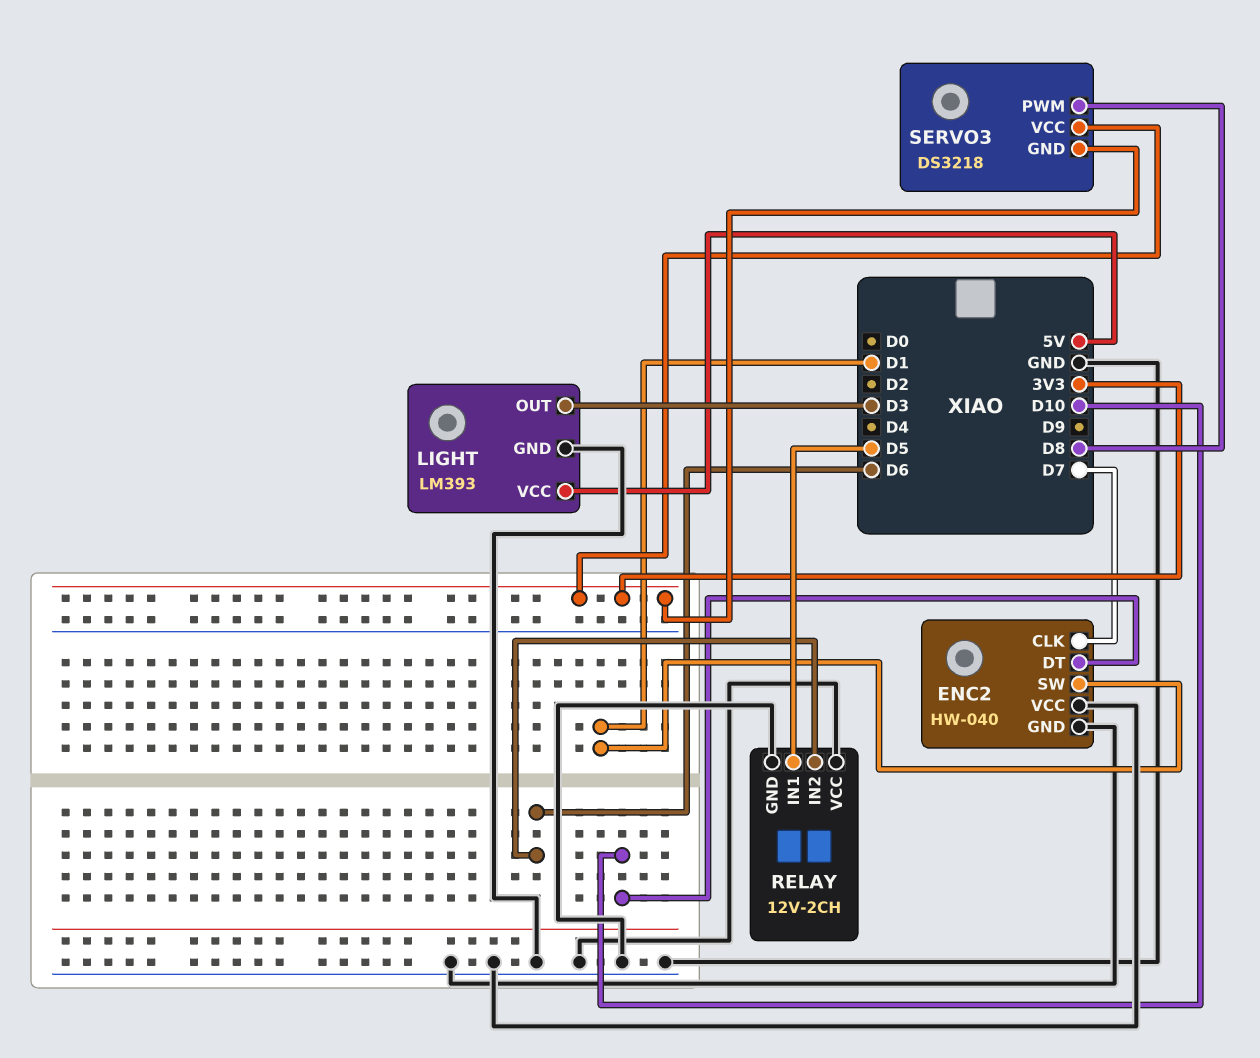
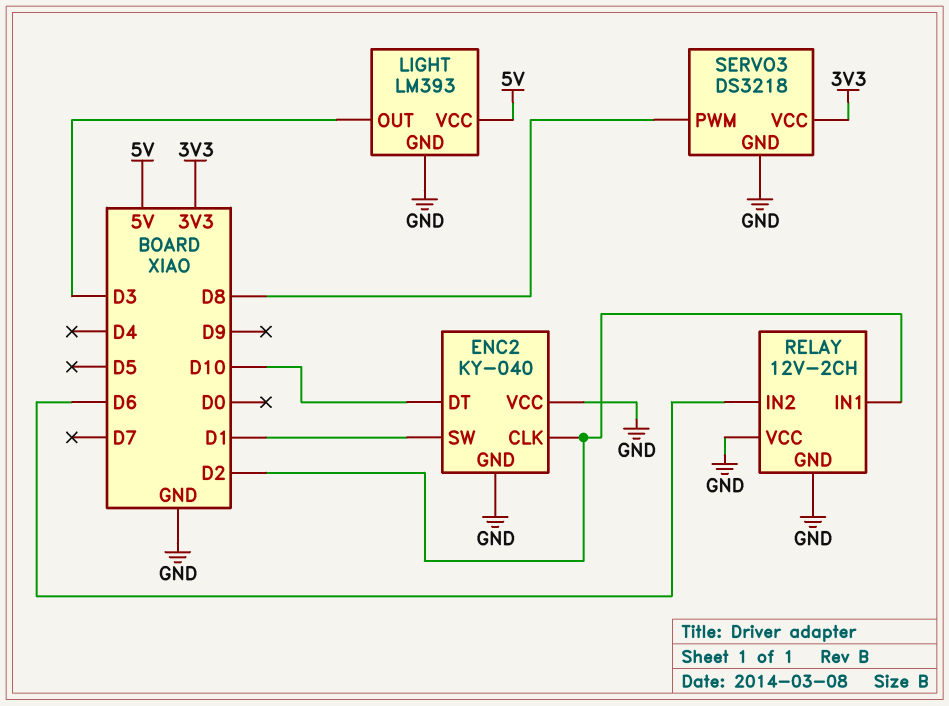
ENC2: HW-040 -> KY-040
ENC2 pin CLK: D7 -> D2
RELAY pin IN1: D5 -> D2
SERVO3 pin GND: 3V3 -> GND

